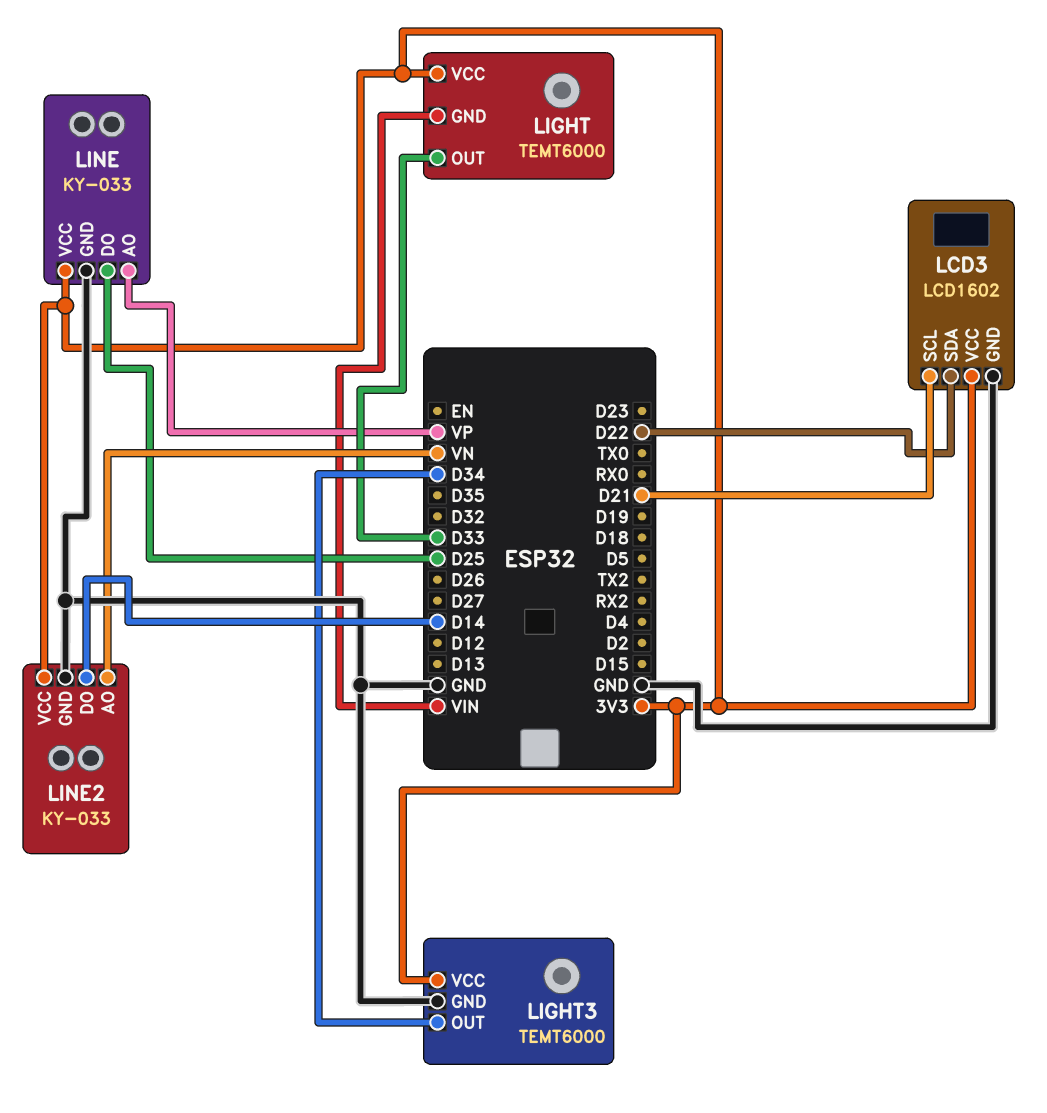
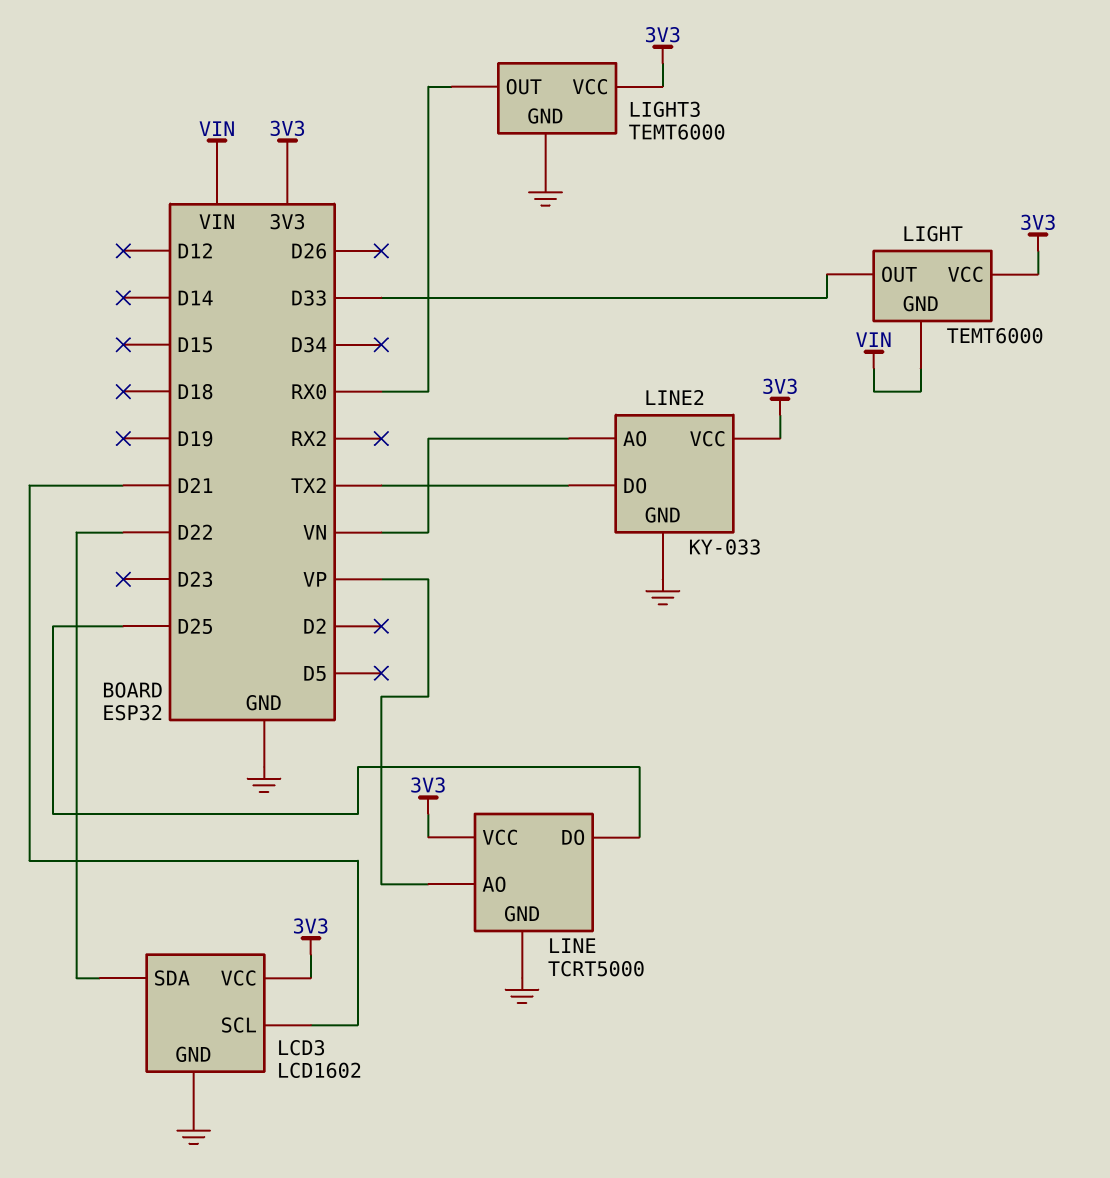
LIGHT3 pin OUT: D34 -> RX0
LINE: KY-033 -> TCRT5000
LINE2 pin DO: D14 -> TX2

